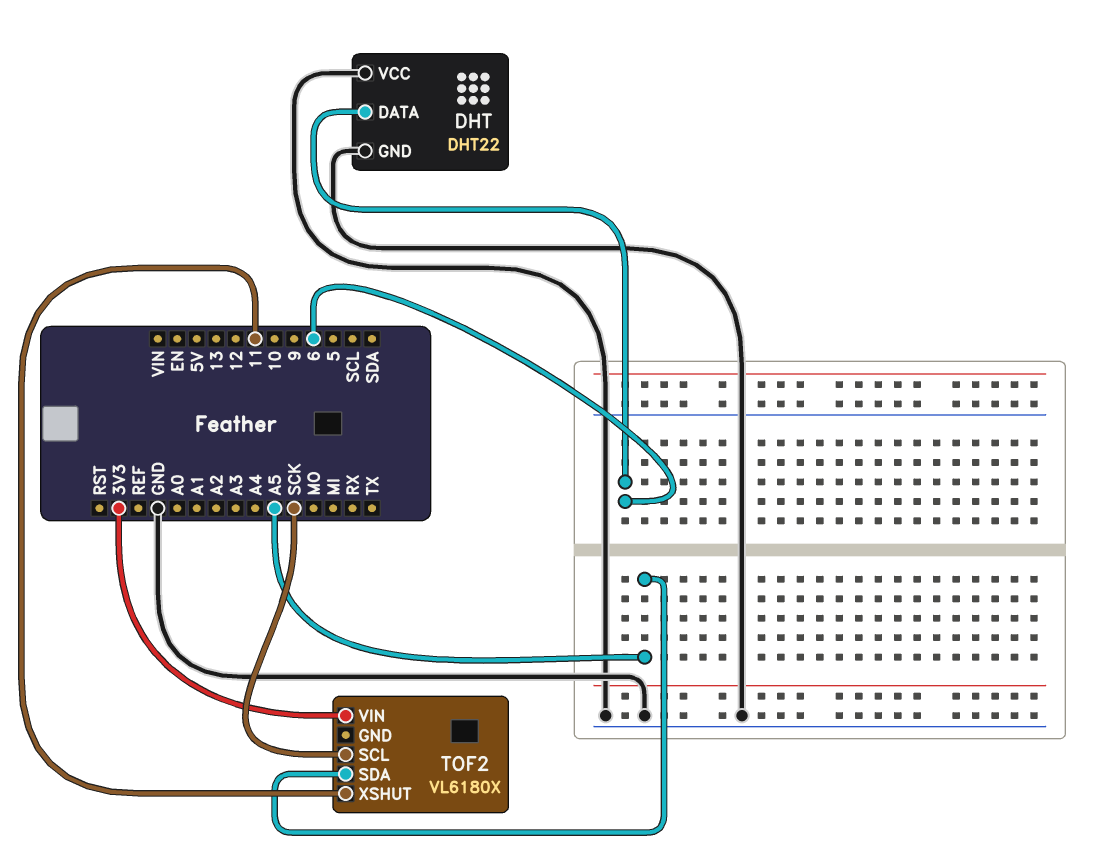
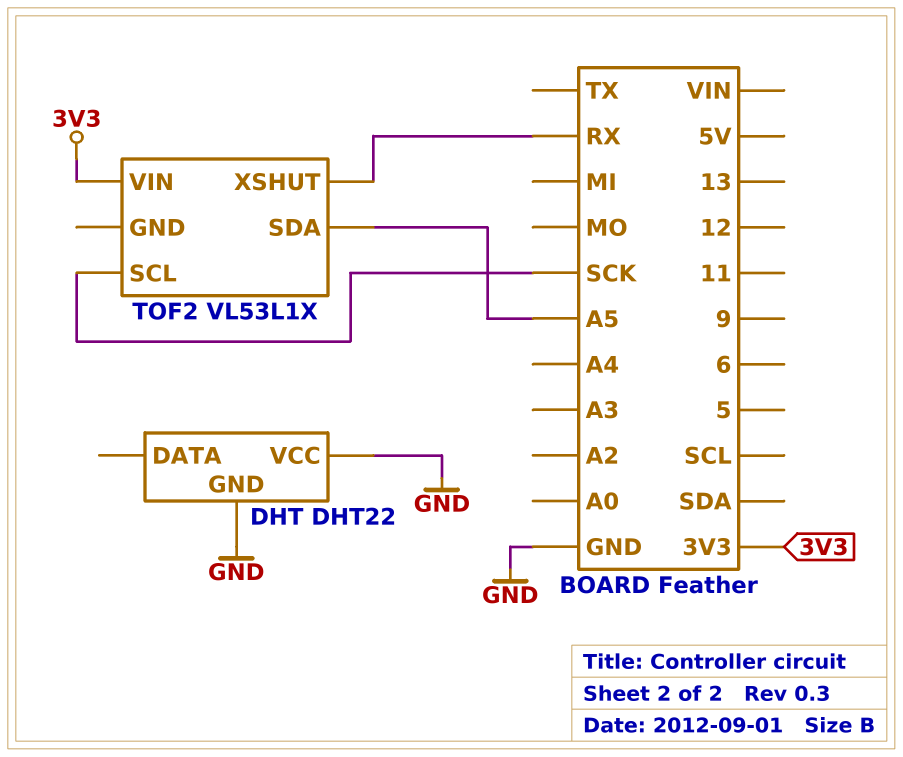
DHT pin DATA: 6 -> none
TOF2: VL6180X -> VL53L1X
TOF2 pin XSHUT: 11 -> RX

